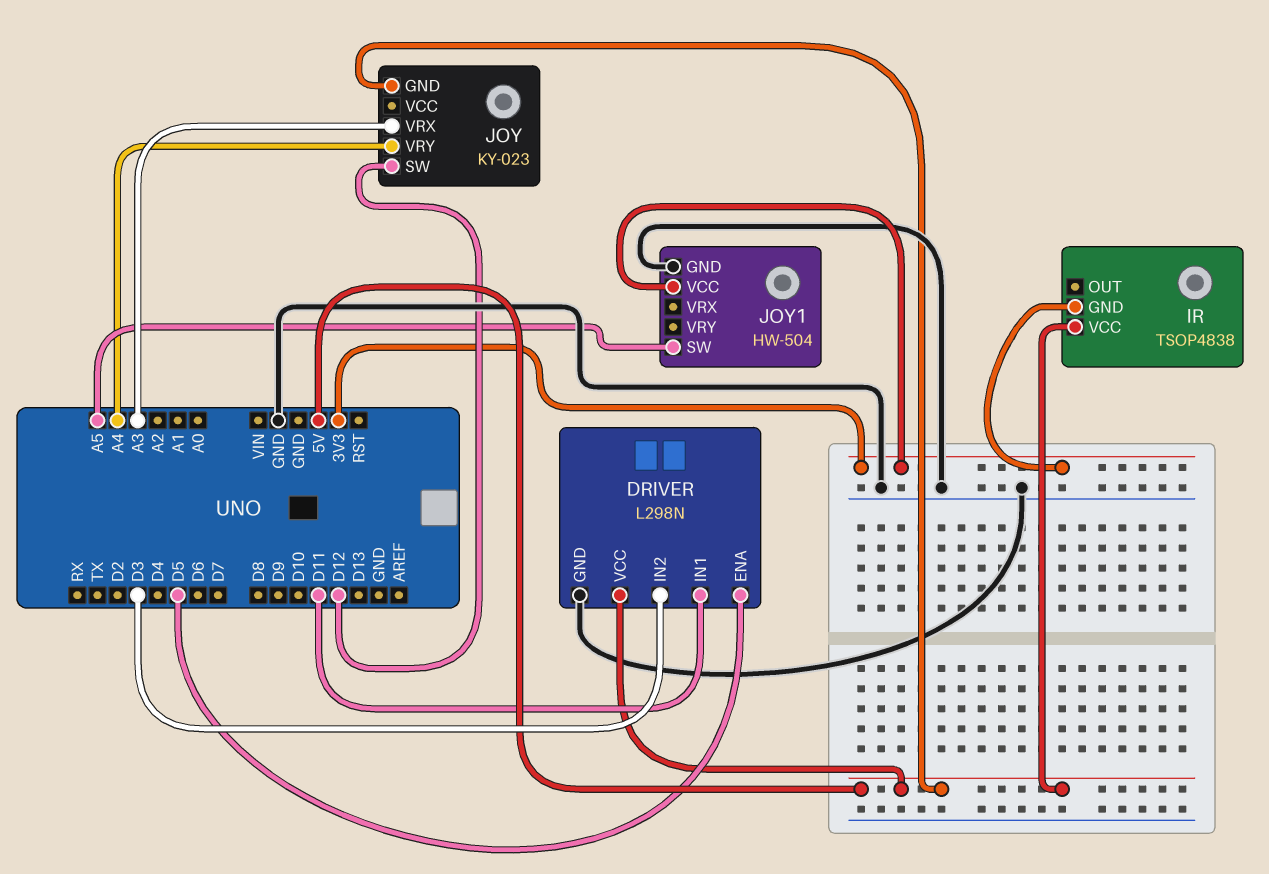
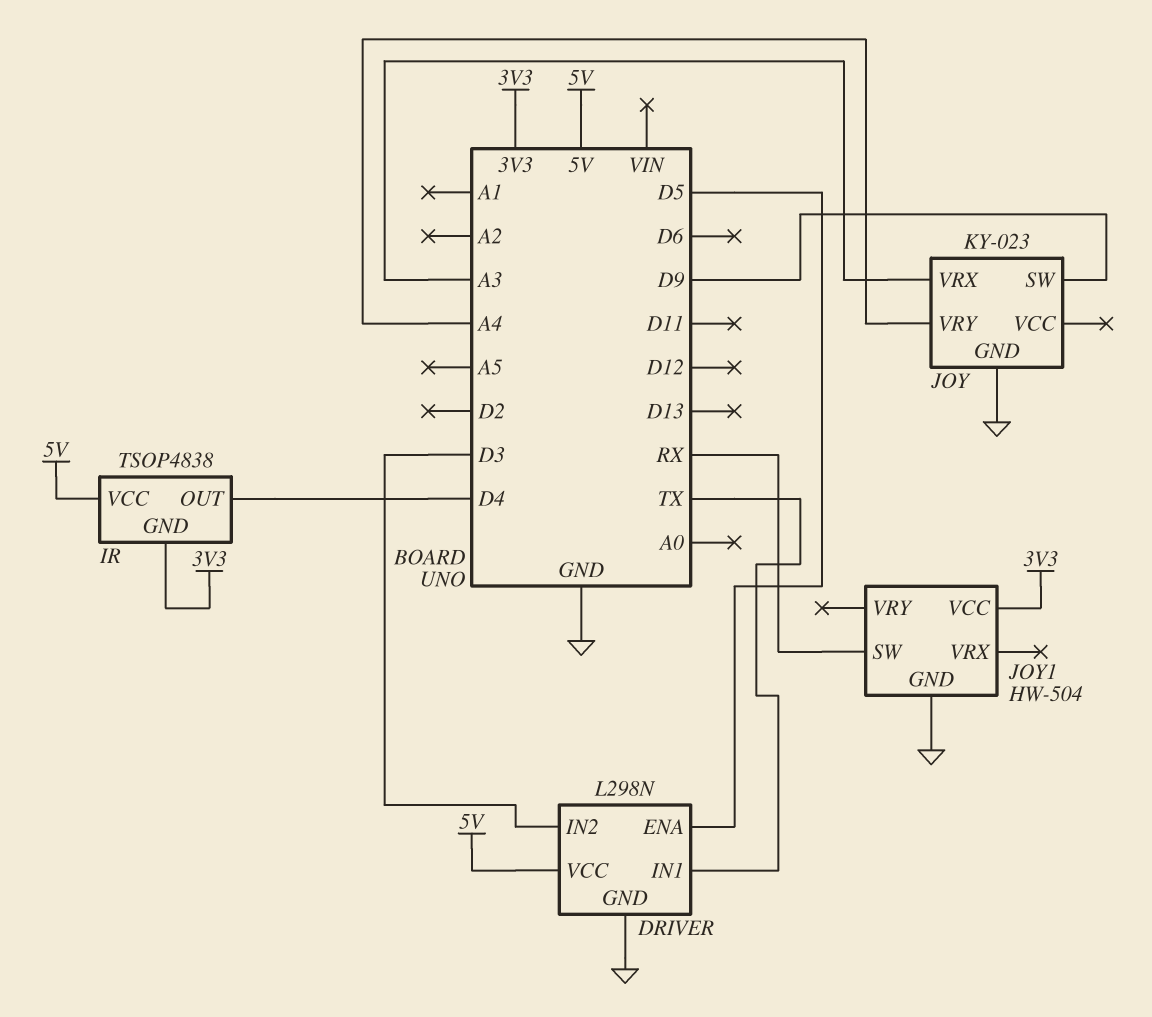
DRIVER pin IN1: D11 -> TX
IR pin OUT: none -> D4
JOY pin GND: 5V -> GND
JOY pin SW: D12 -> D9
JOY1 pin SW: A5 -> RX

